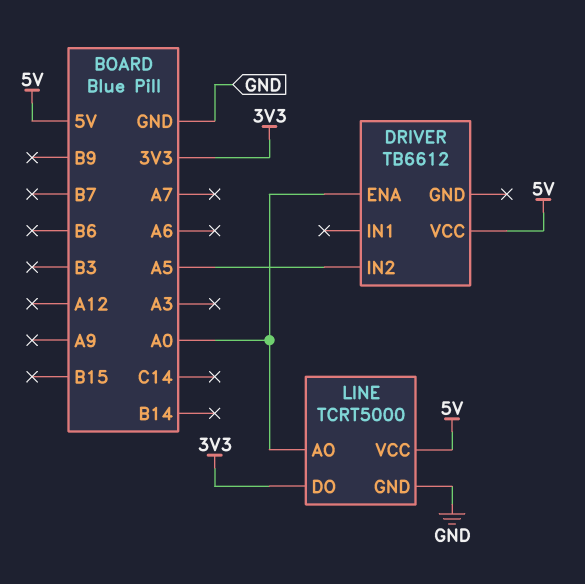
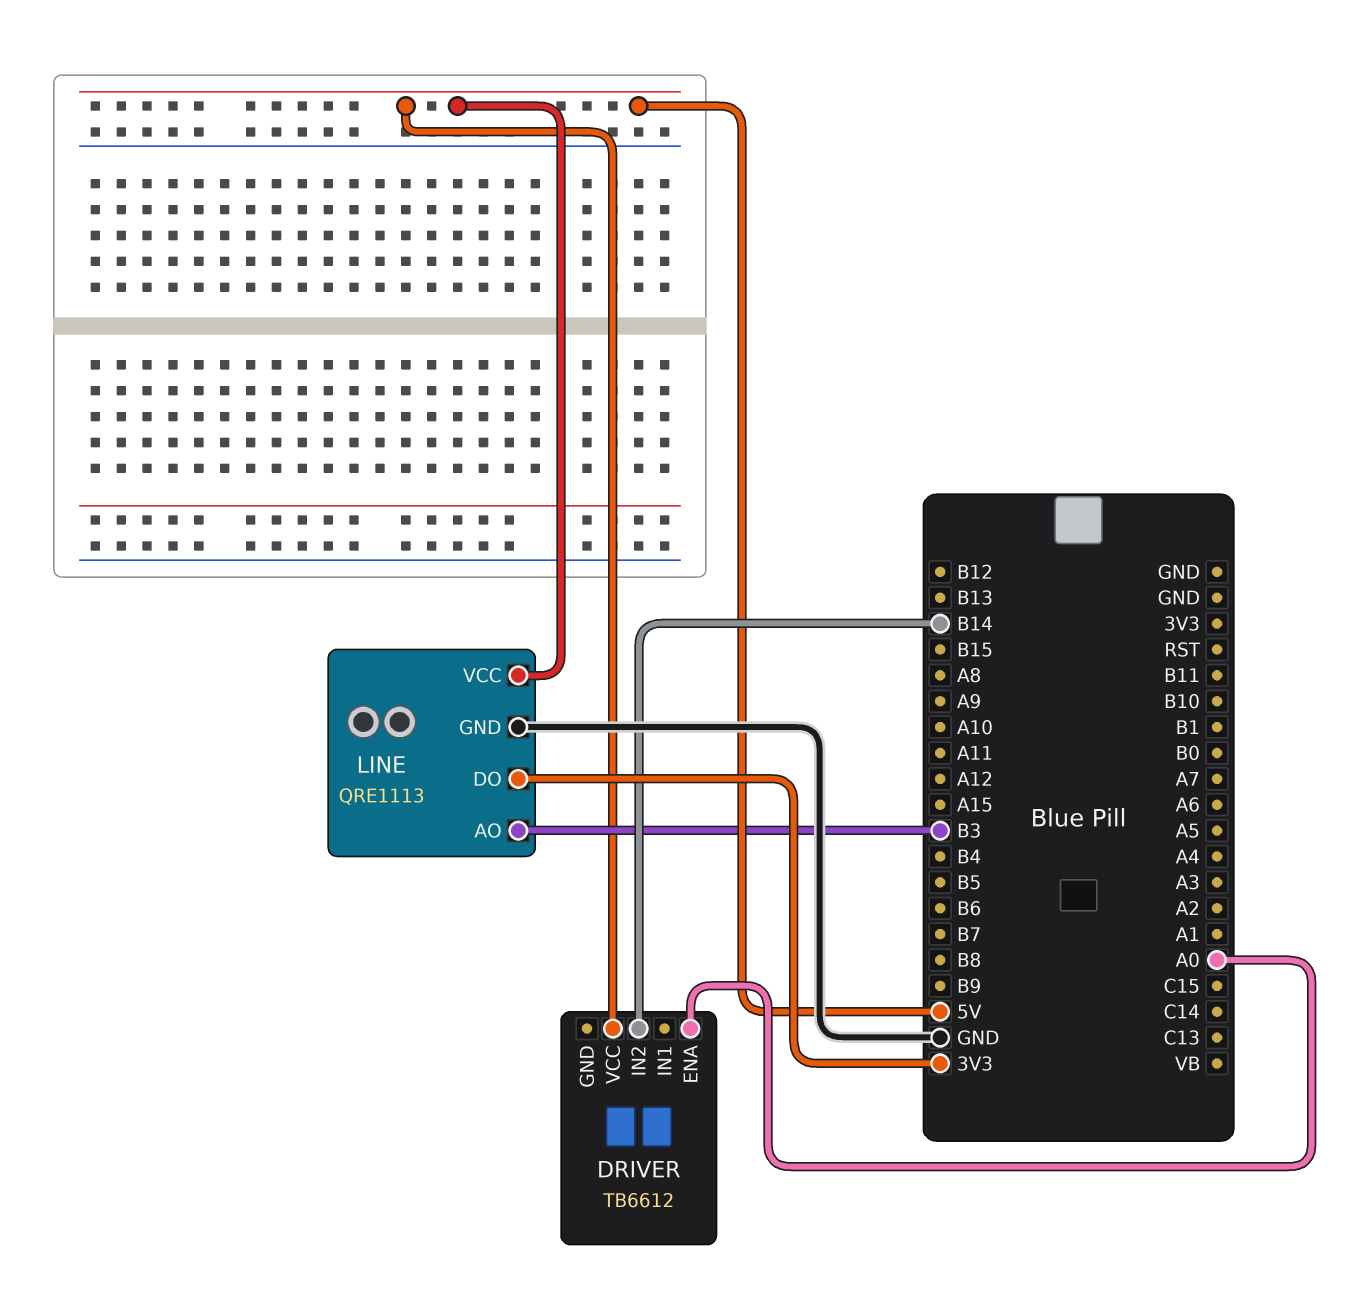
DRIVER pin IN2: A5 -> B14
LINE: TCRT5000 -> QRE1113
LINE pin AO: A0 -> B3

